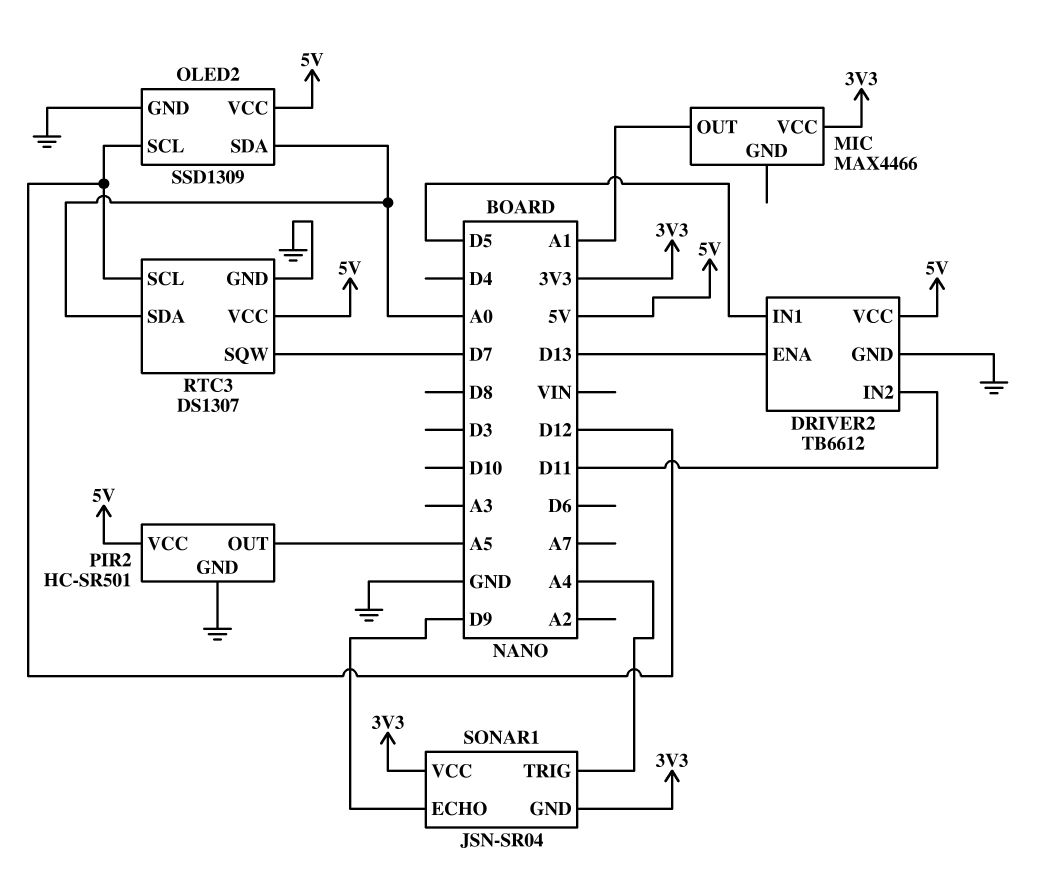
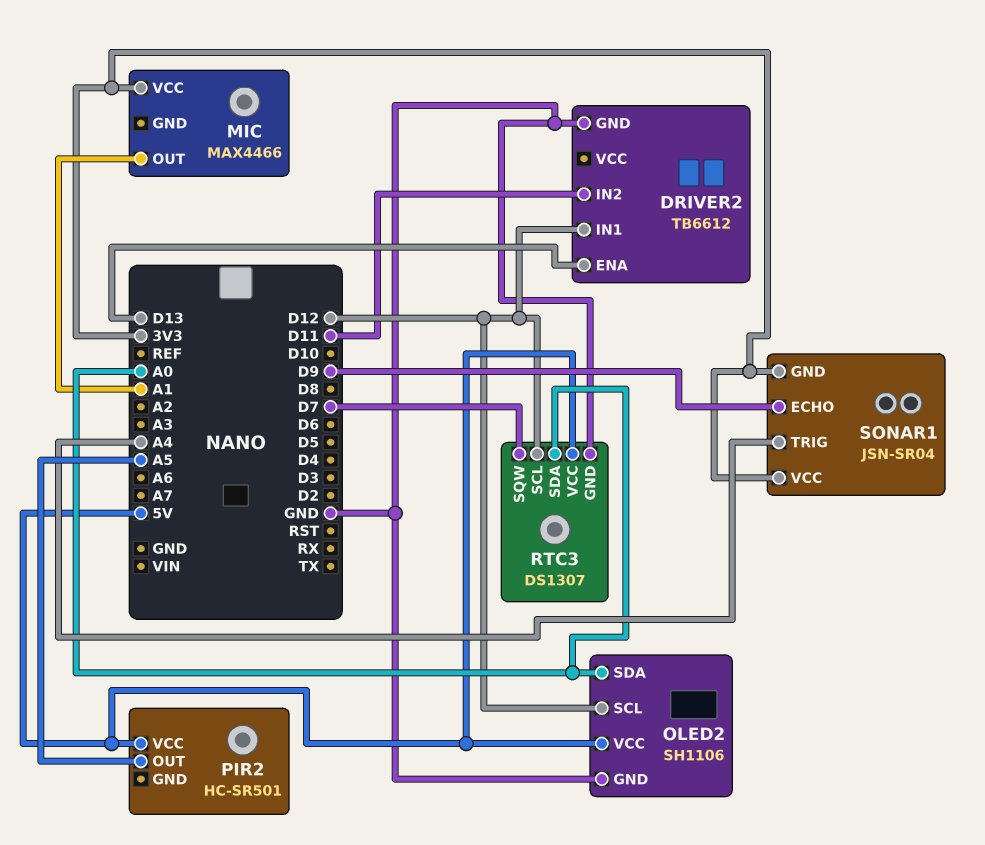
DRIVER2 pin IN1: D5 -> D12
DRIVER2 pin VCC: 5V -> none
OLED2: SSD1309 -> SH1106
PIR2 pin GND: GND -> none

